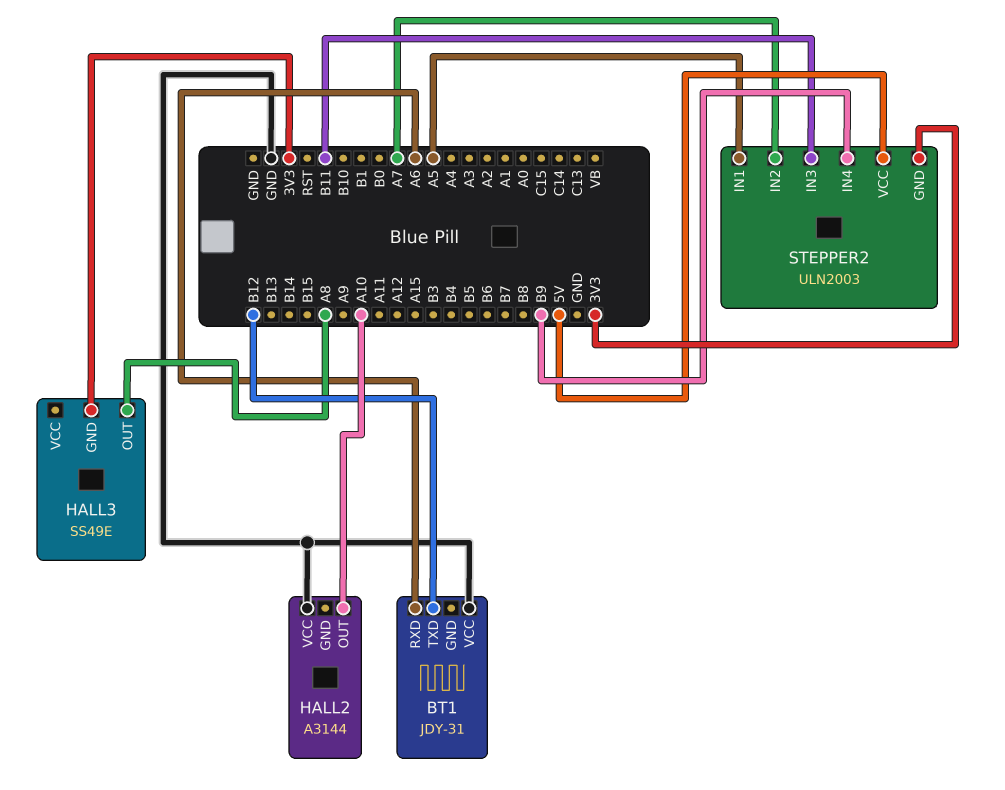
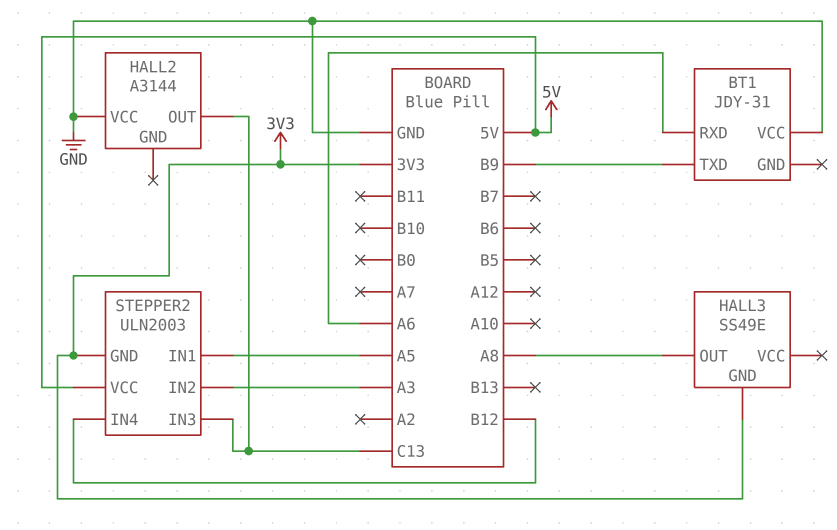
BT1 pin TXD: B12 -> B9
HALL2 pin OUT: A10 -> C13
STEPPER2 pin IN2: A7 -> A3
STEPPER2 pin IN3: B11 -> C13
STEPPER2 pin IN4: B9 -> B12

